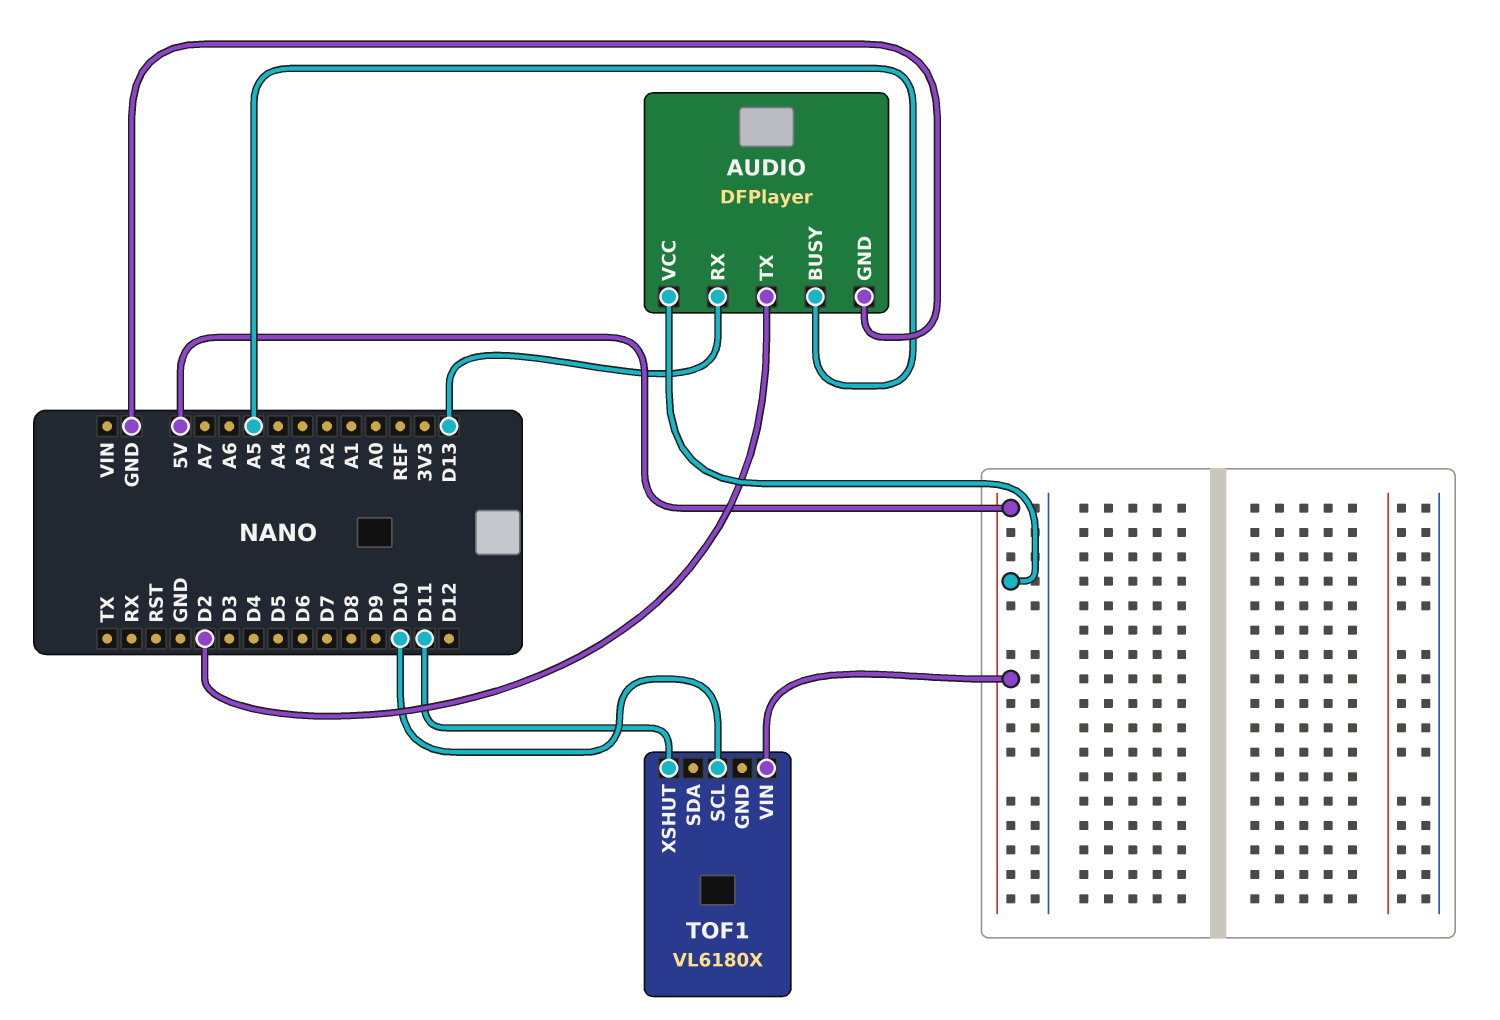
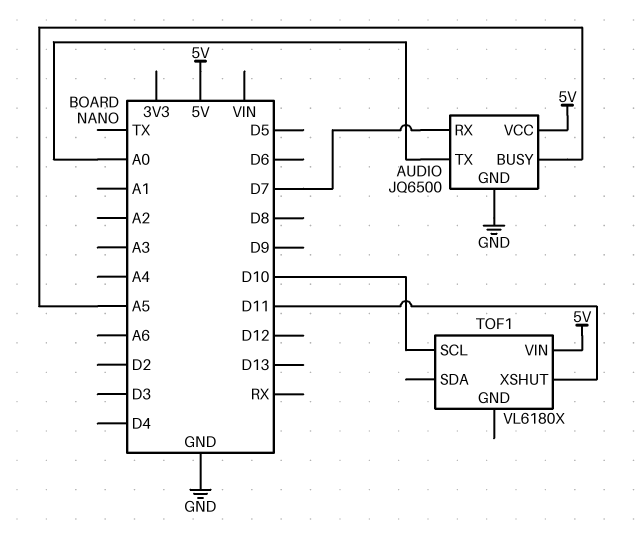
AUDIO: DFPlayer -> JQ6500
AUDIO pin RX: D13 -> D7
AUDIO pin TX: D2 -> A0

